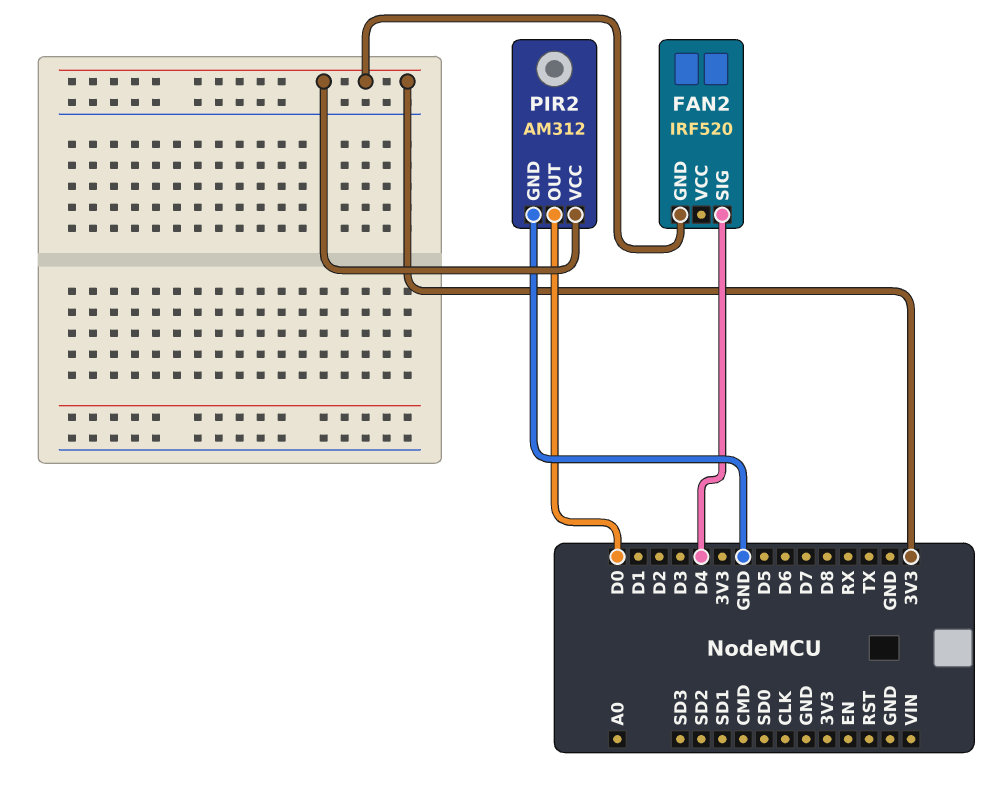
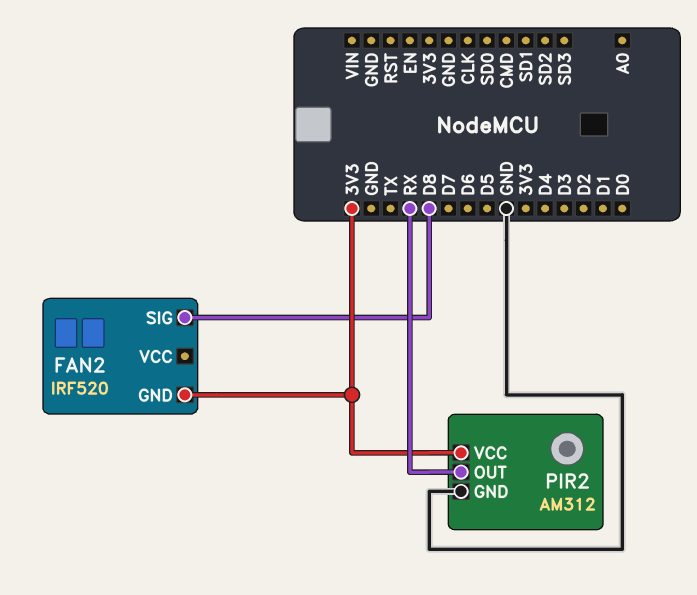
FAN2 pin SIG: D4 -> D8
PIR2 pin OUT: D0 -> RX

